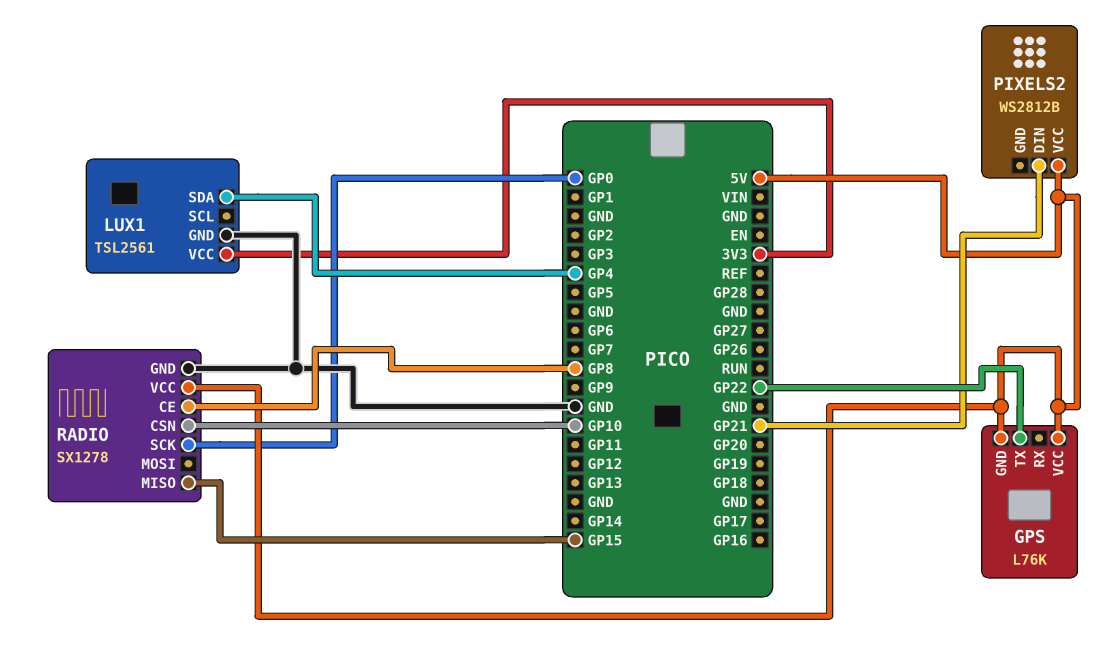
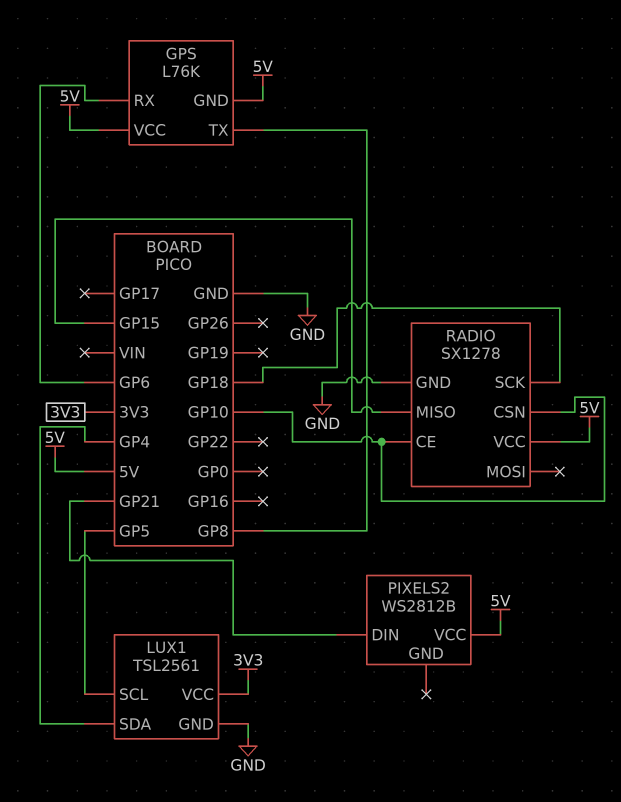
GPS pin RX: none -> GP6
GPS pin TX: GP22 -> GP8
LUX1 pin SCL: none -> GP5
RADIO pin CE: GP8 -> GP10
RADIO pin SCK: GP0 -> GP18

